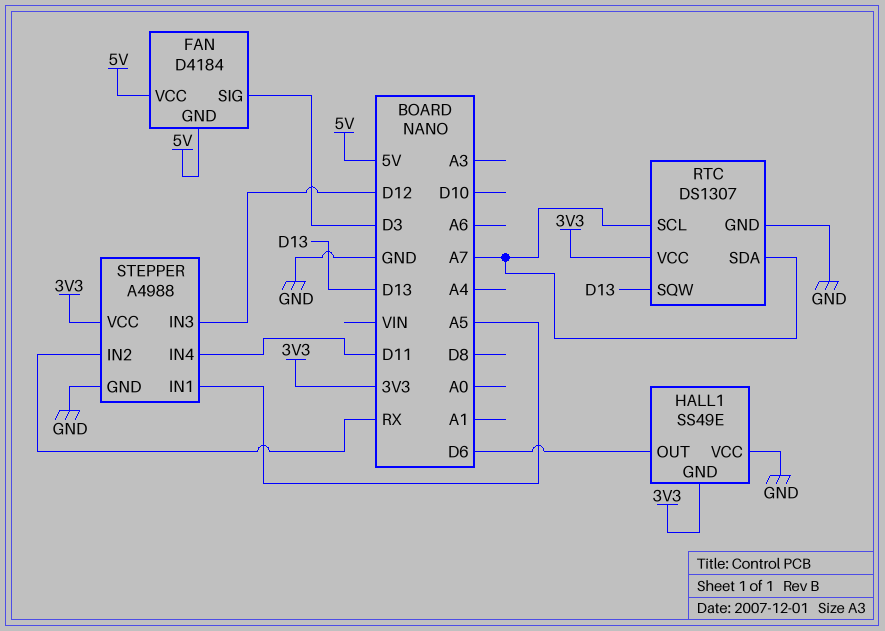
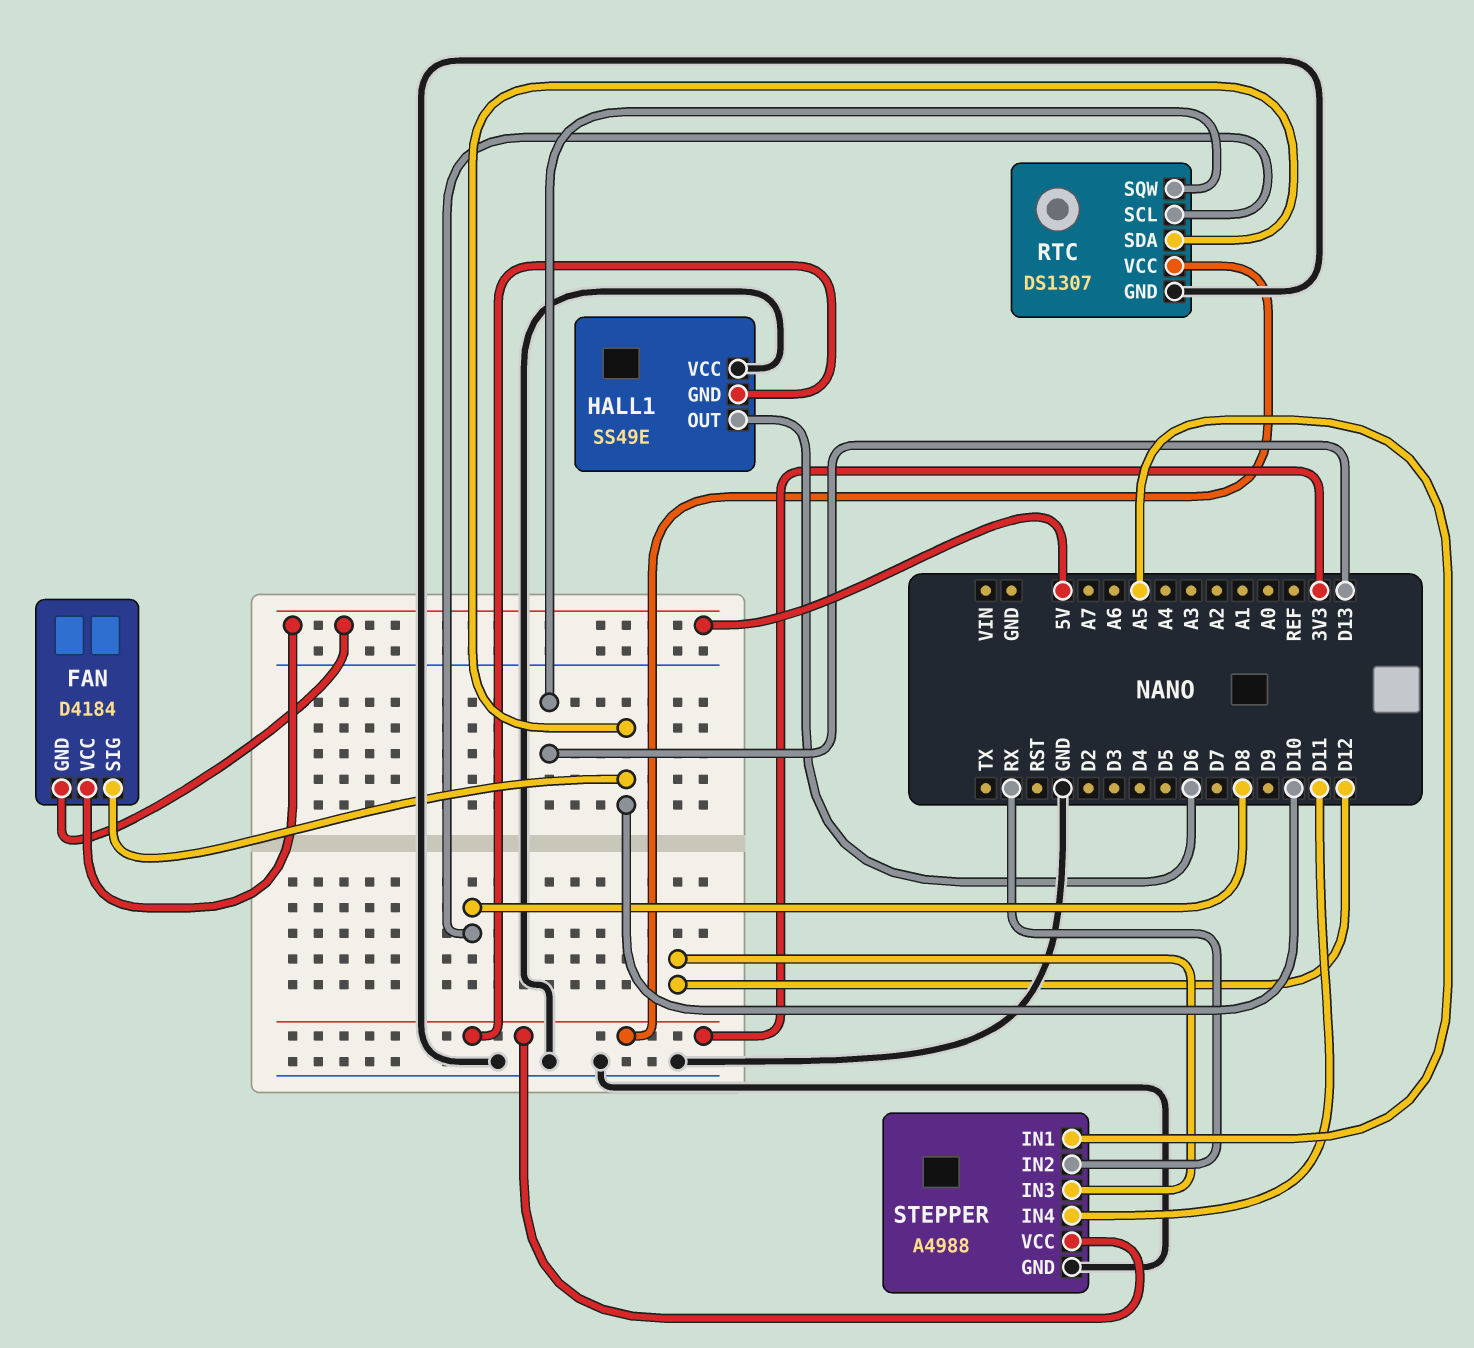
FAN pin SIG: D3 -> D10
RTC pin SCL: A7 -> D8
RTC pin SDA: A7 -> D10

